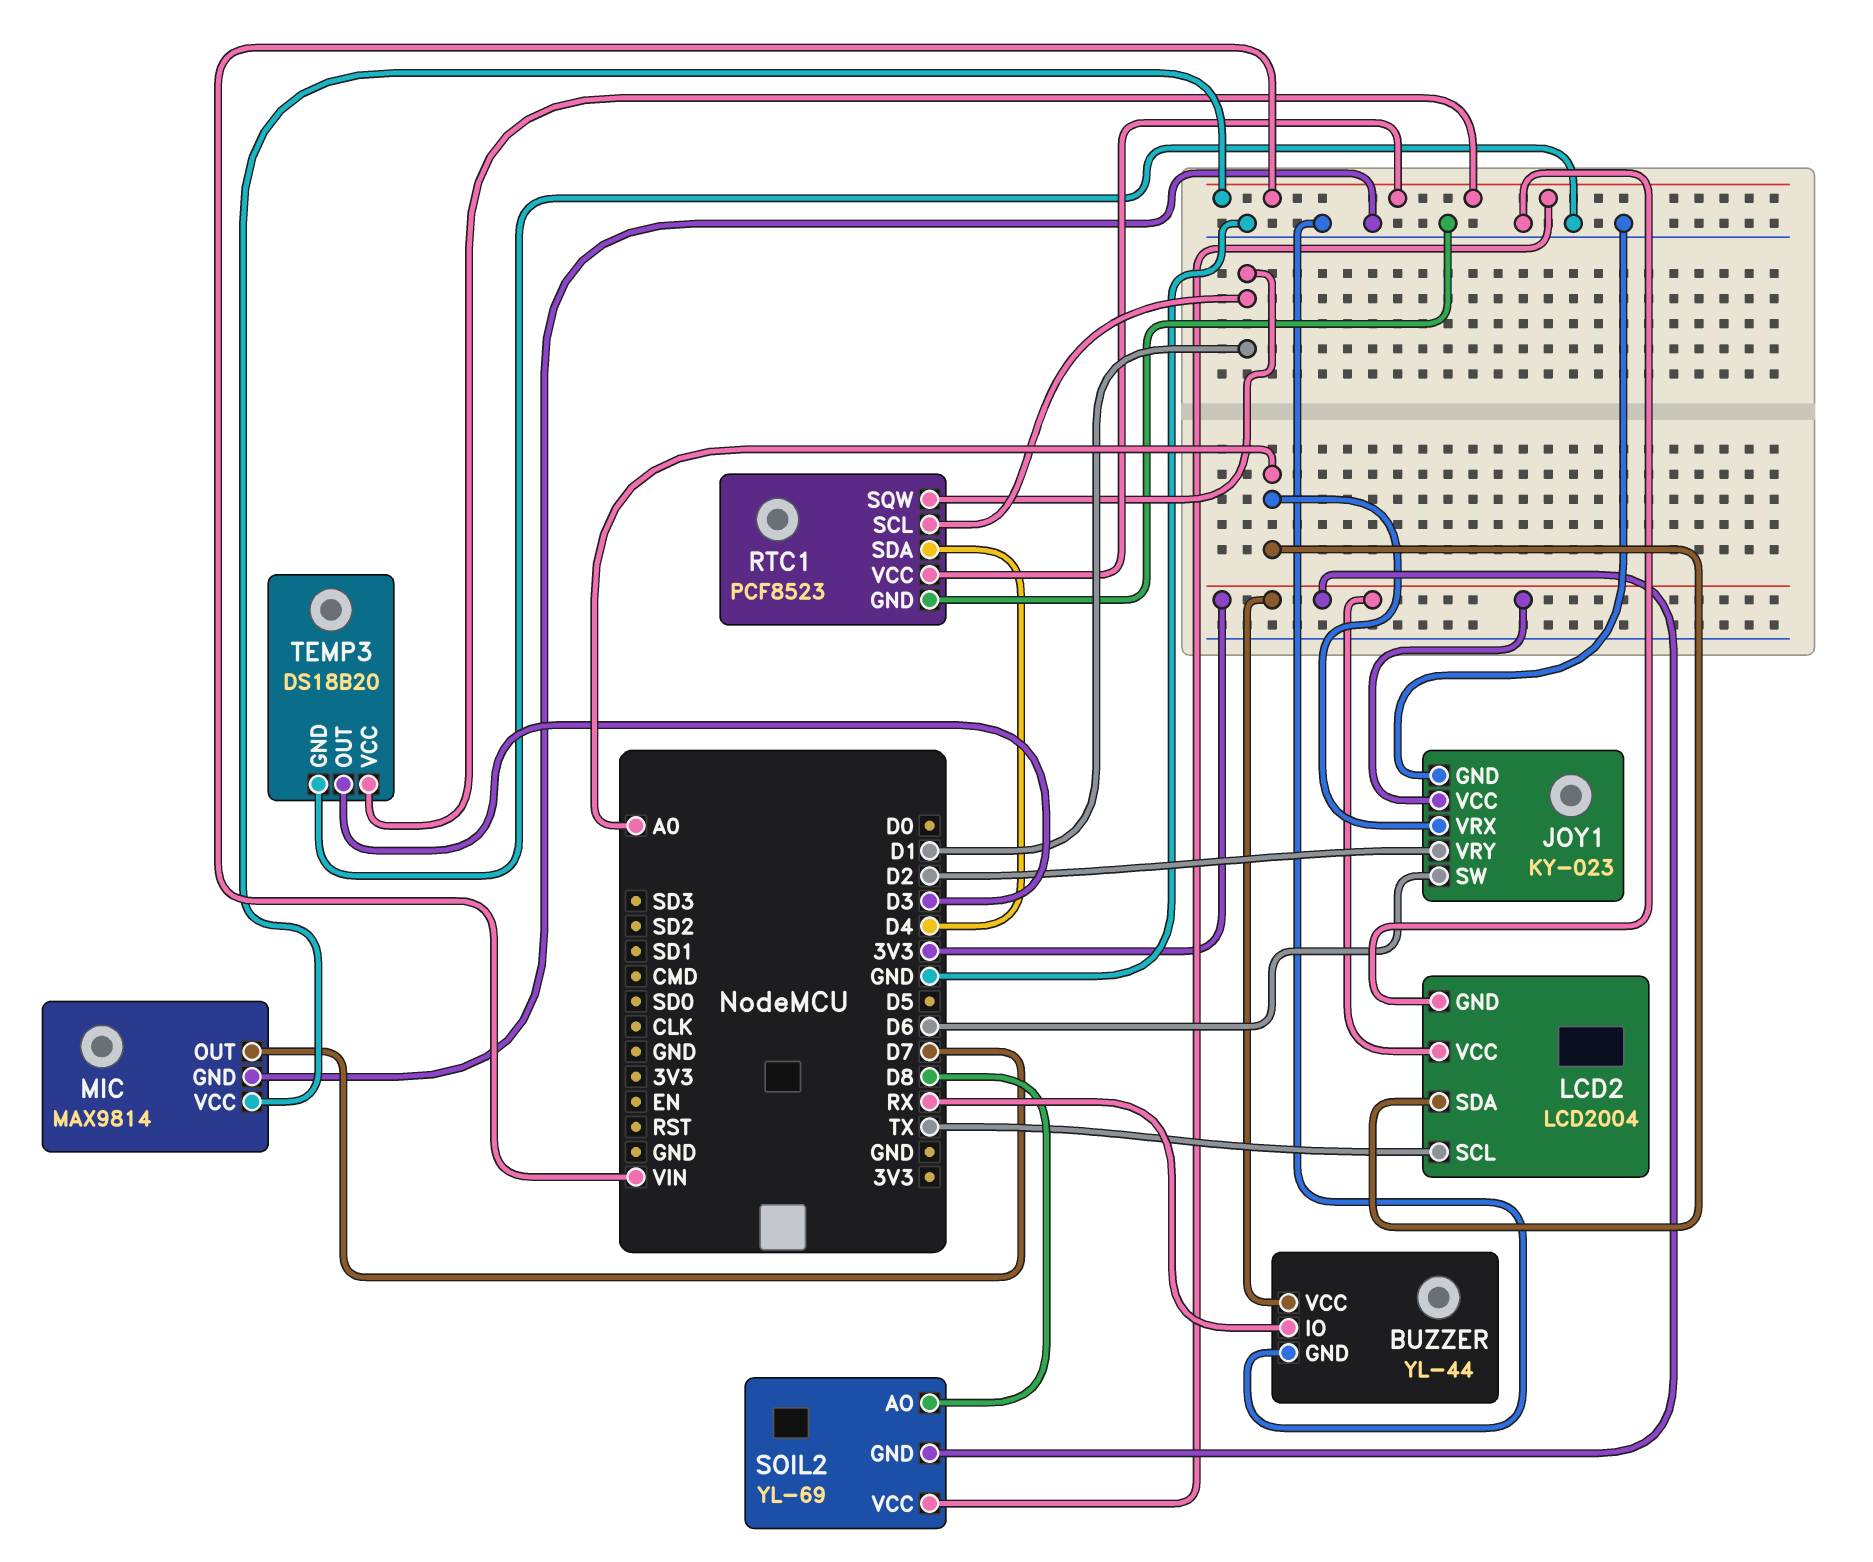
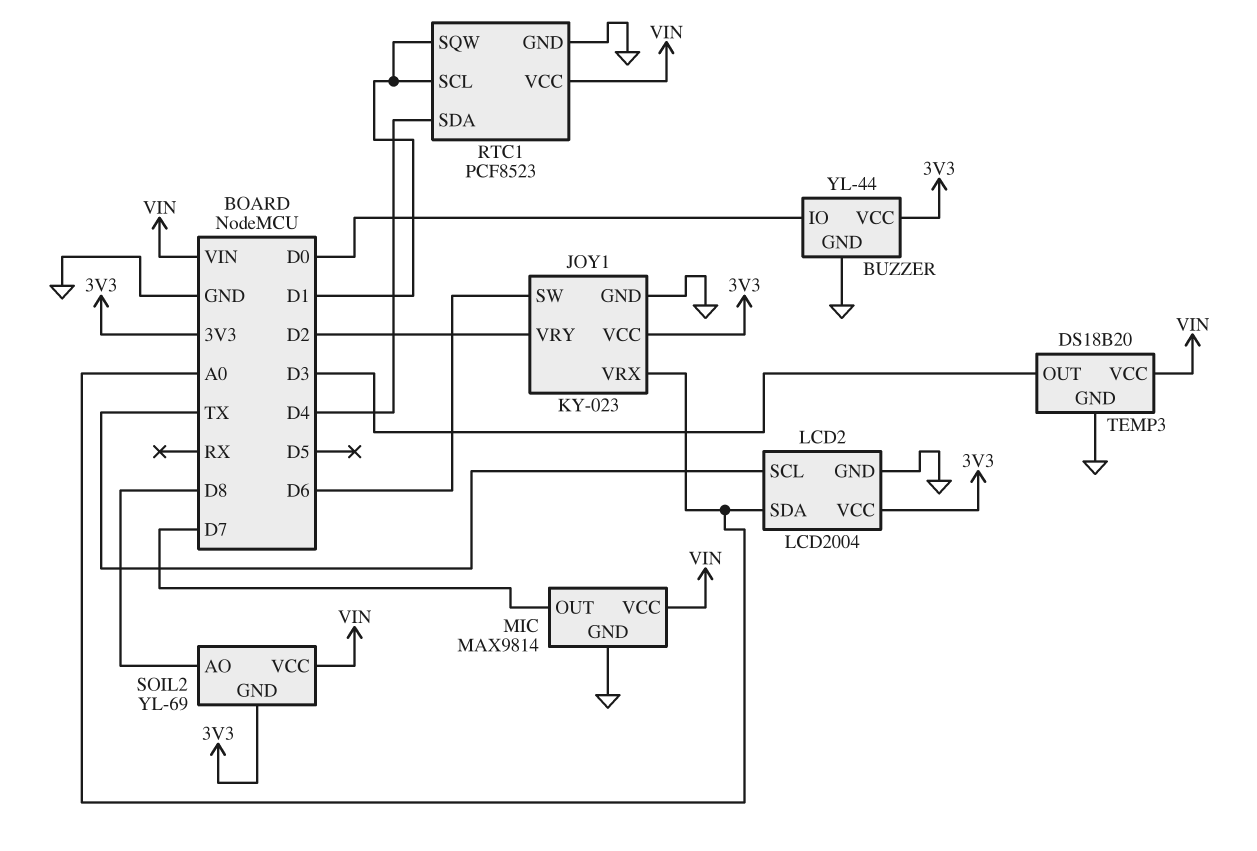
BUZZER pin IO: RX -> D0

